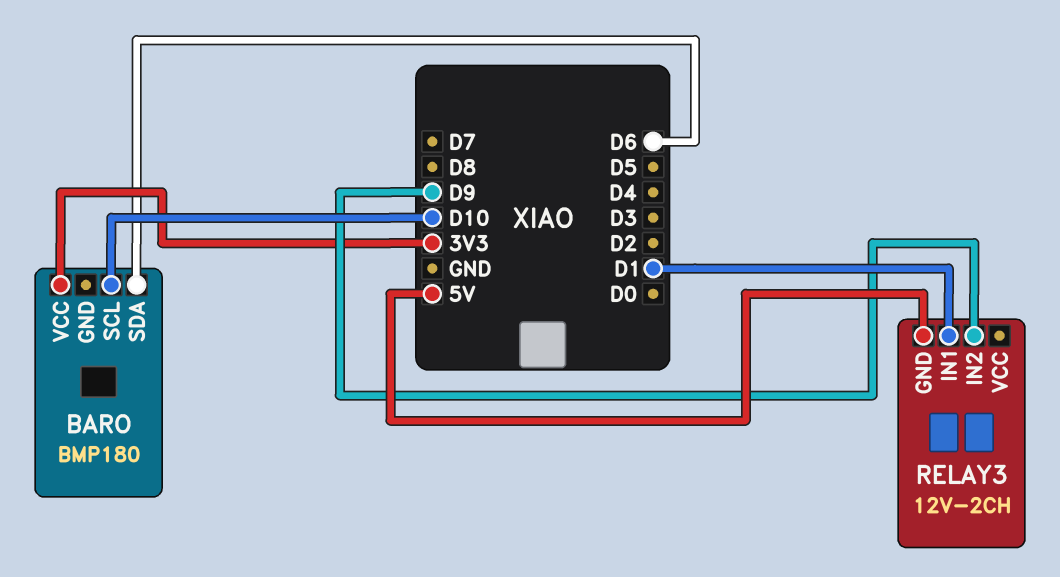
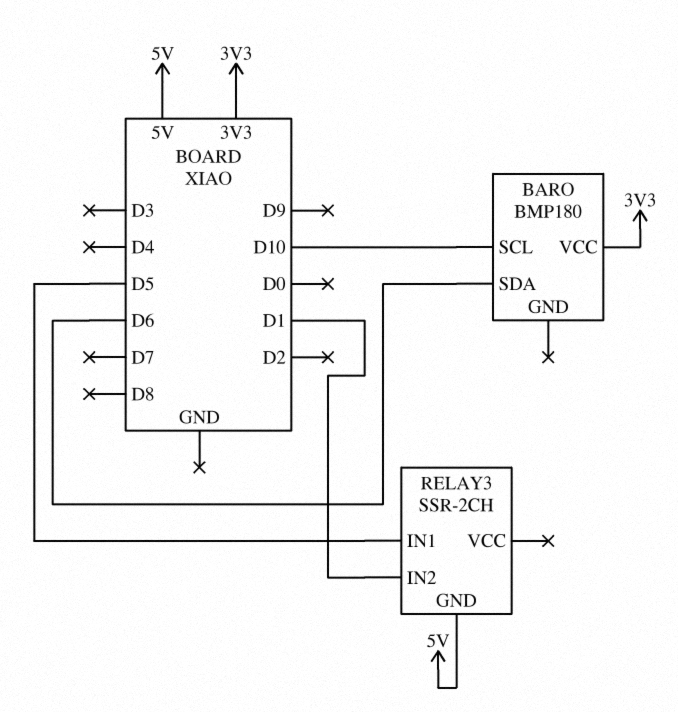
RELAY3: 12V-2CH -> SSR-2CH
RELAY3 pin IN1: D1 -> D5
RELAY3 pin IN2: D9 -> D1

